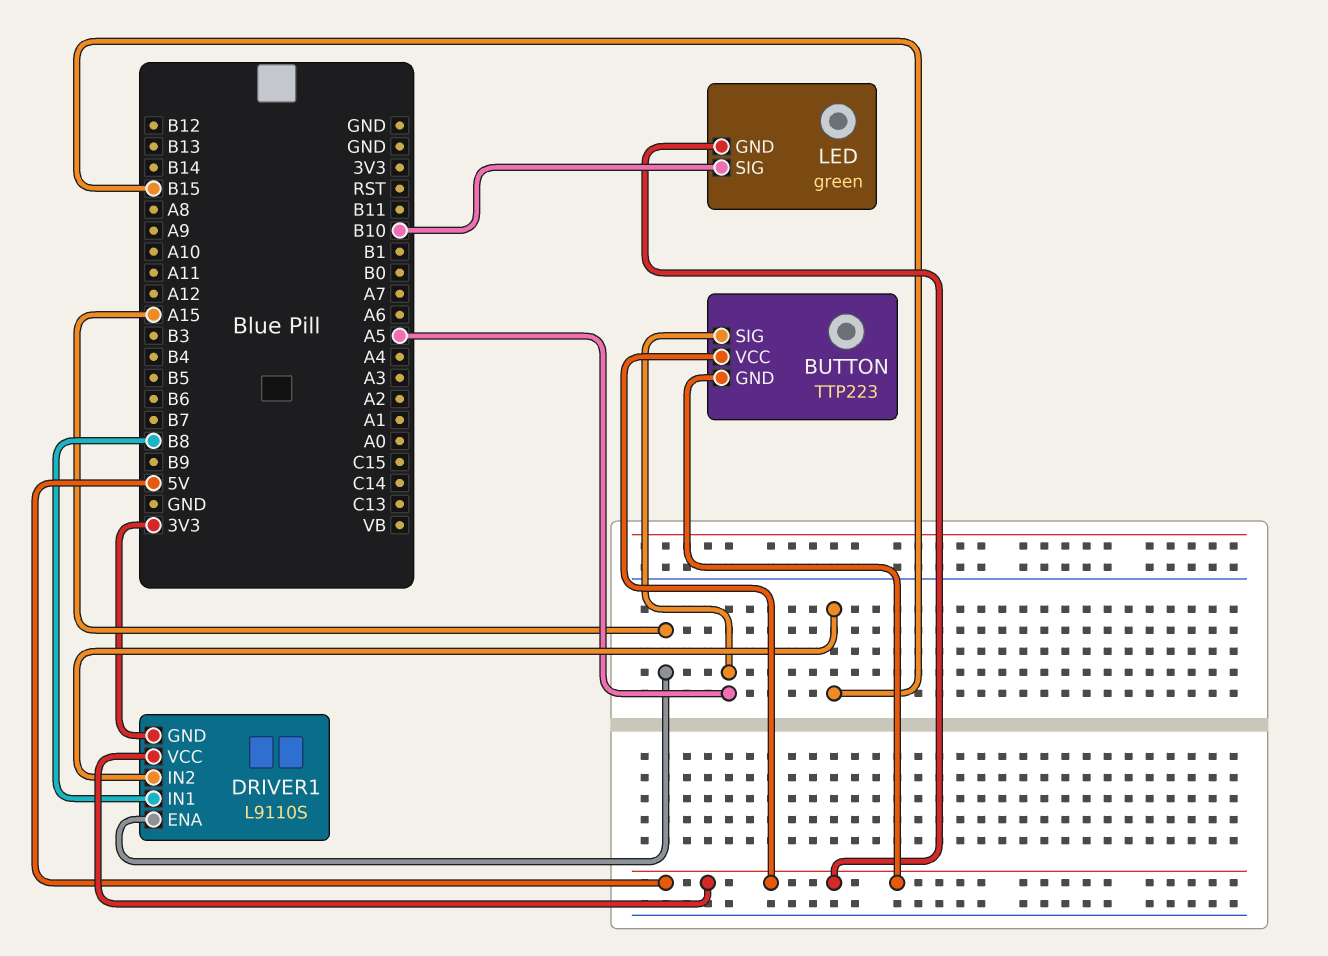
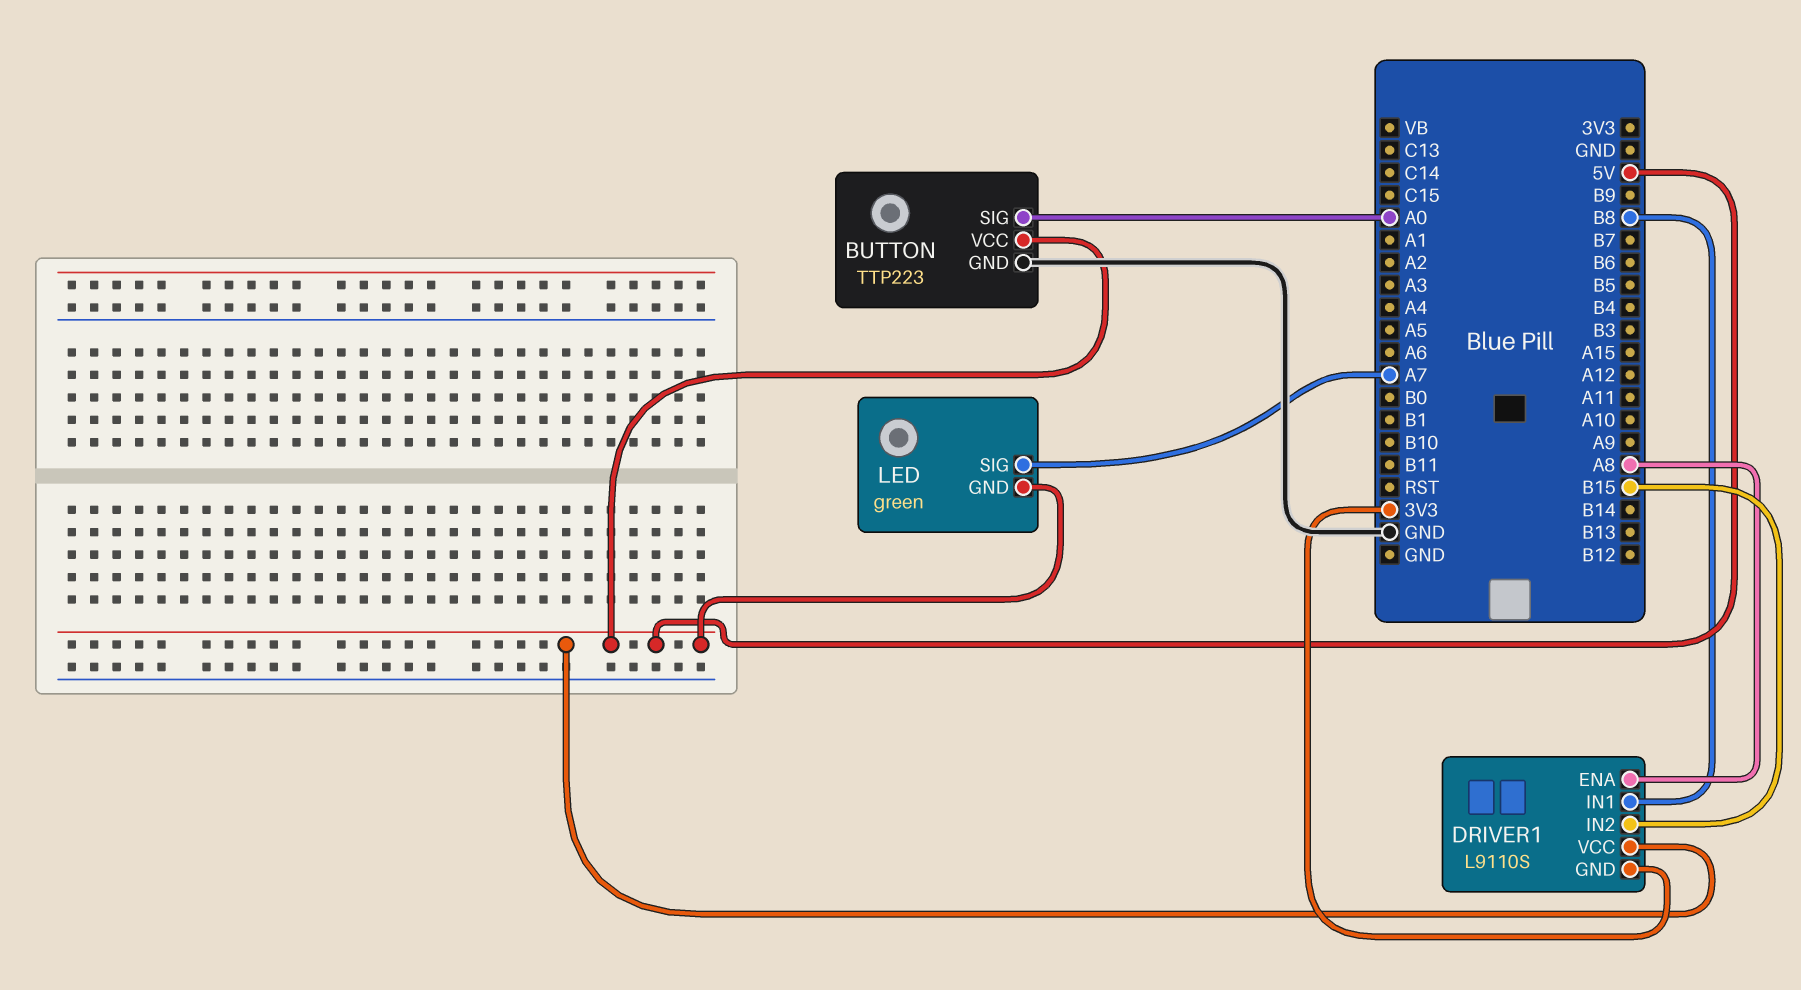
BUTTON pin GND: 5V -> GND
BUTTON pin SIG: A5 -> A0
DRIVER1 pin ENA: A15 -> A8
LED pin SIG: B10 -> A7

